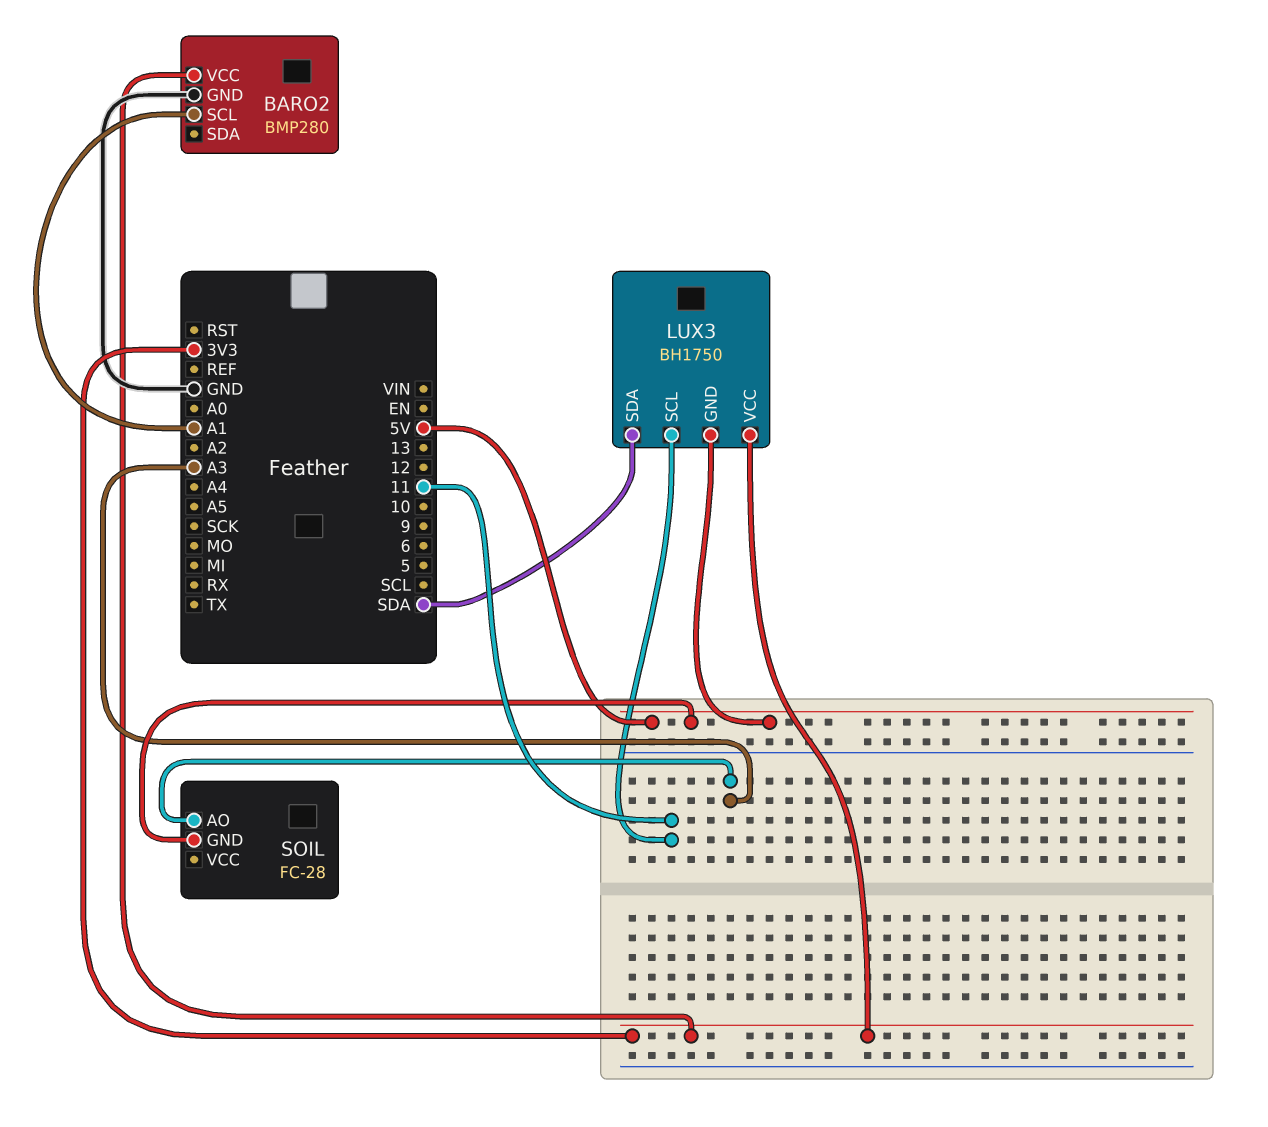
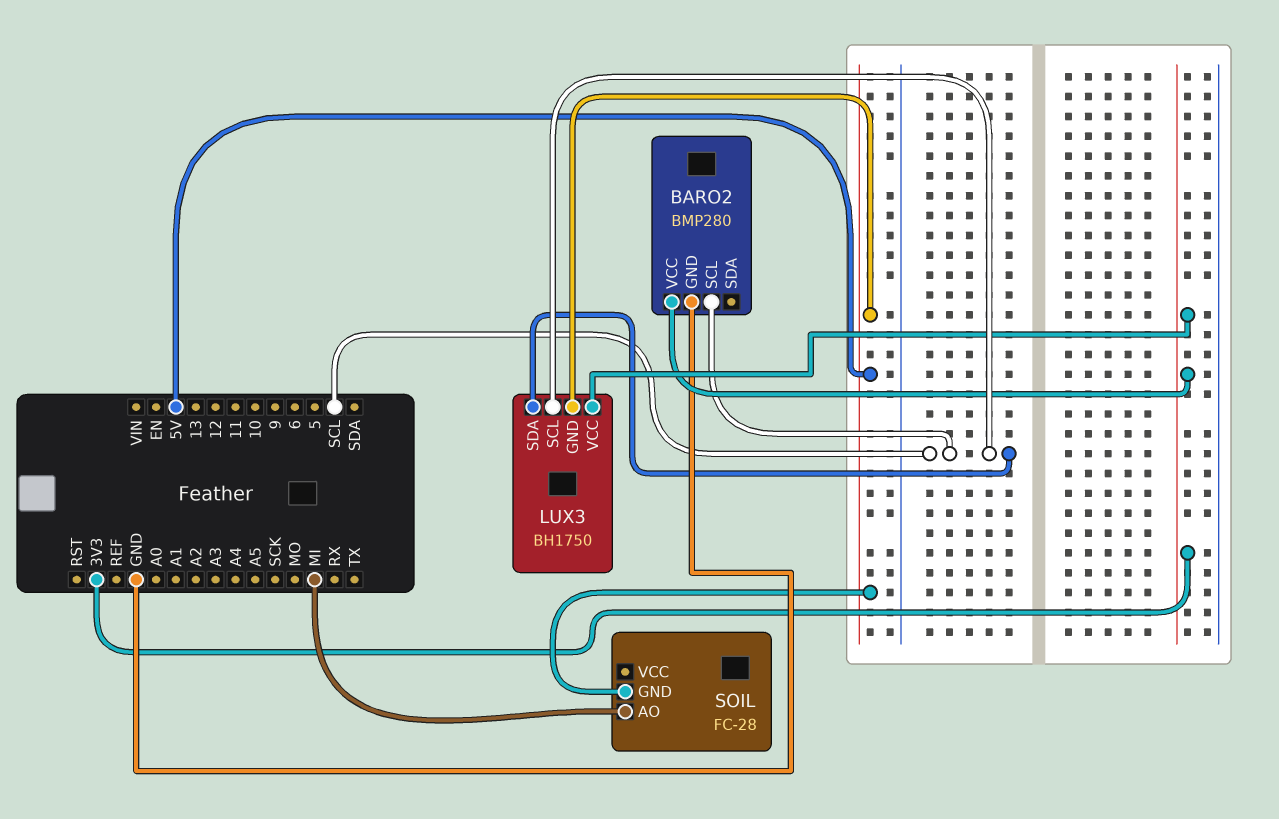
BARO2 pin SCL: A1 -> SCL
LUX3 pin SCL: 11 -> SCL
LUX3 pin SDA: SDA -> SCL
SOIL pin AO: A3 -> MI

